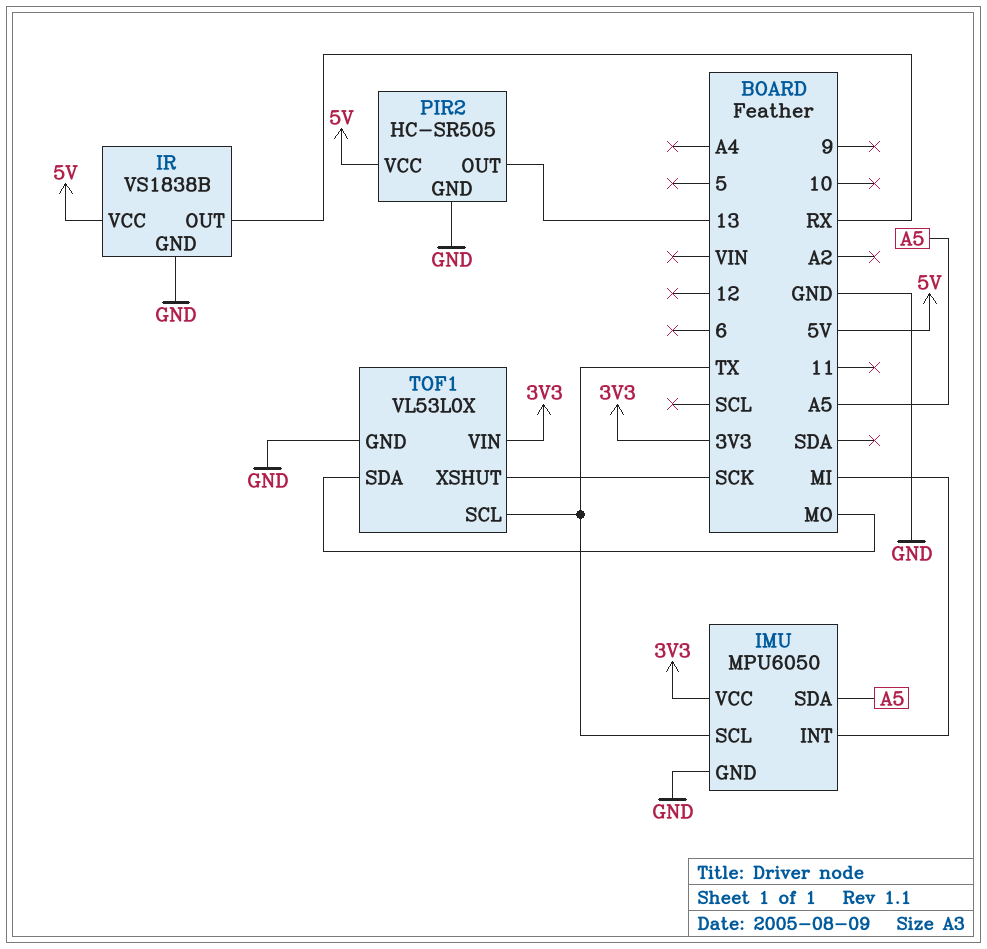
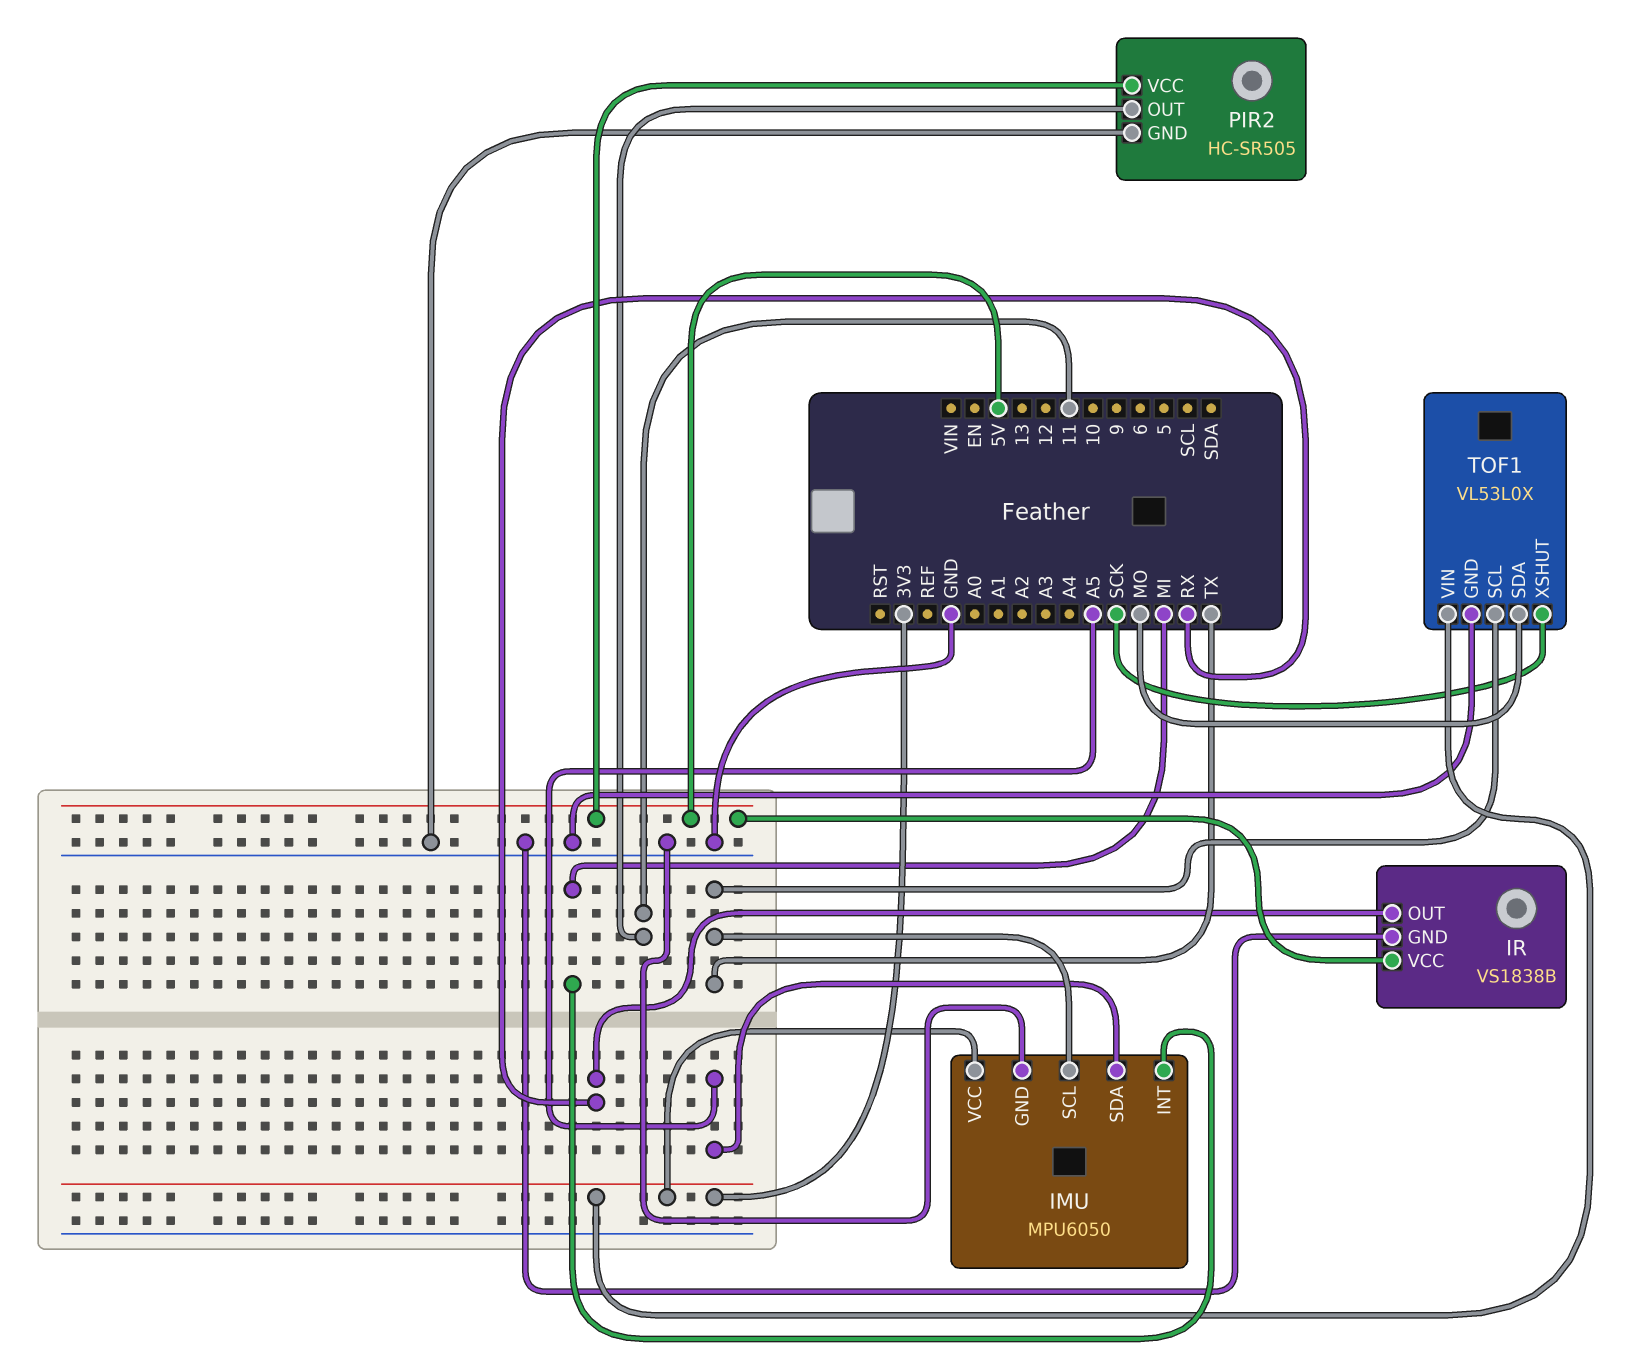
PIR2 pin OUT: 13 -> 11

